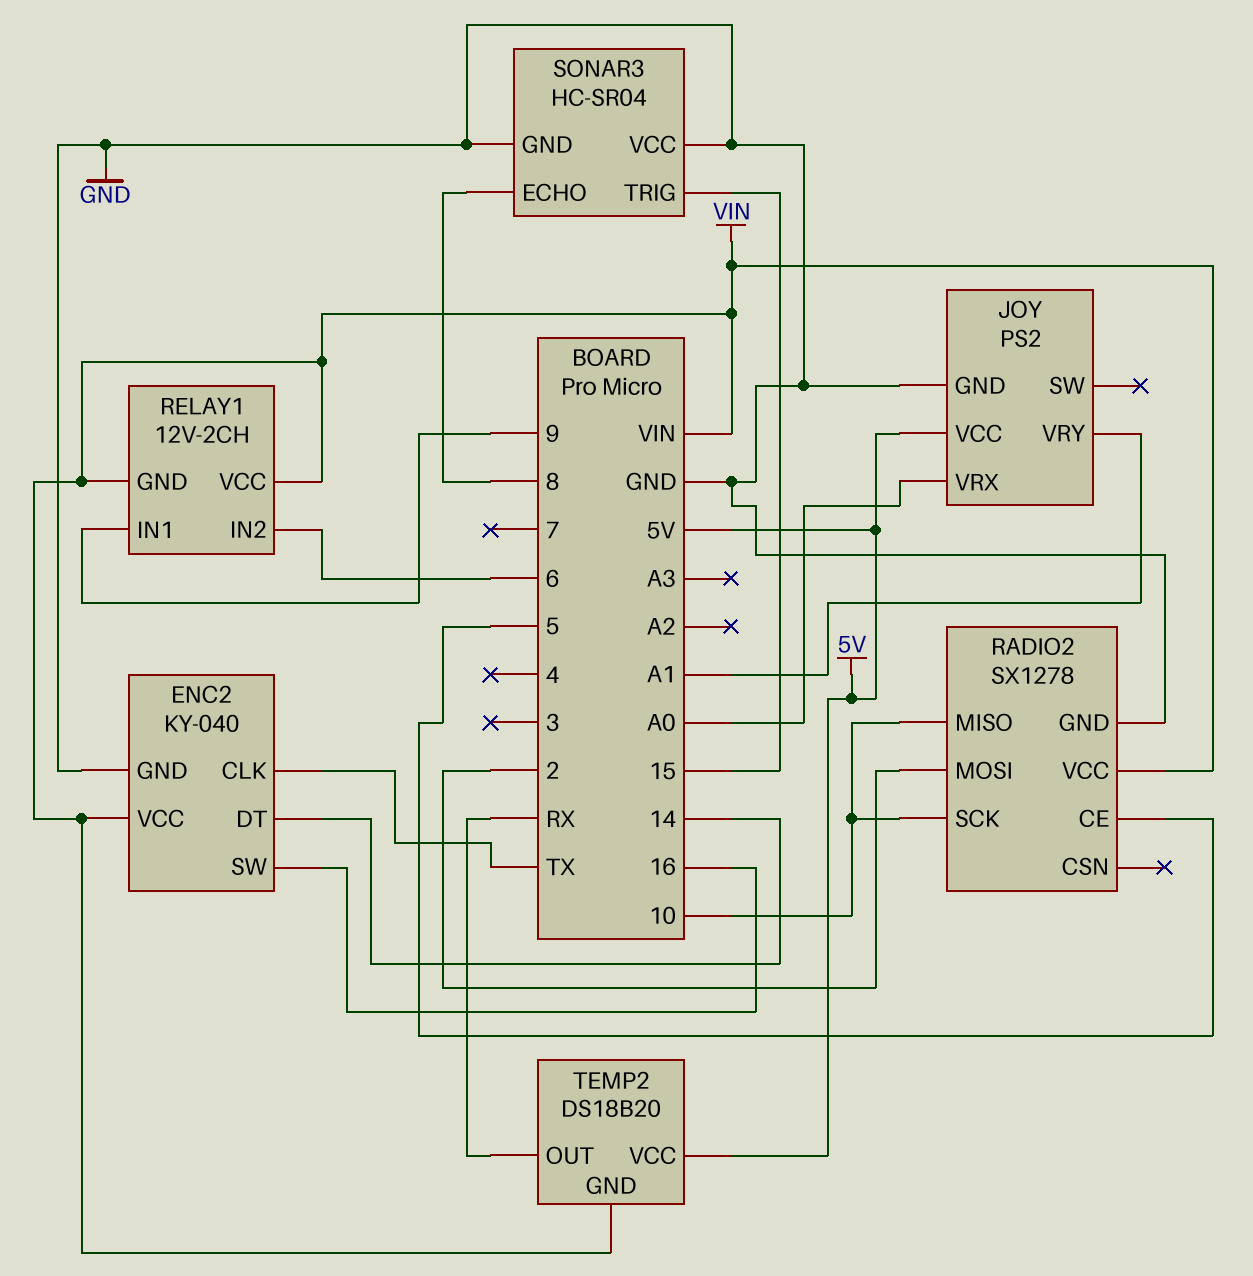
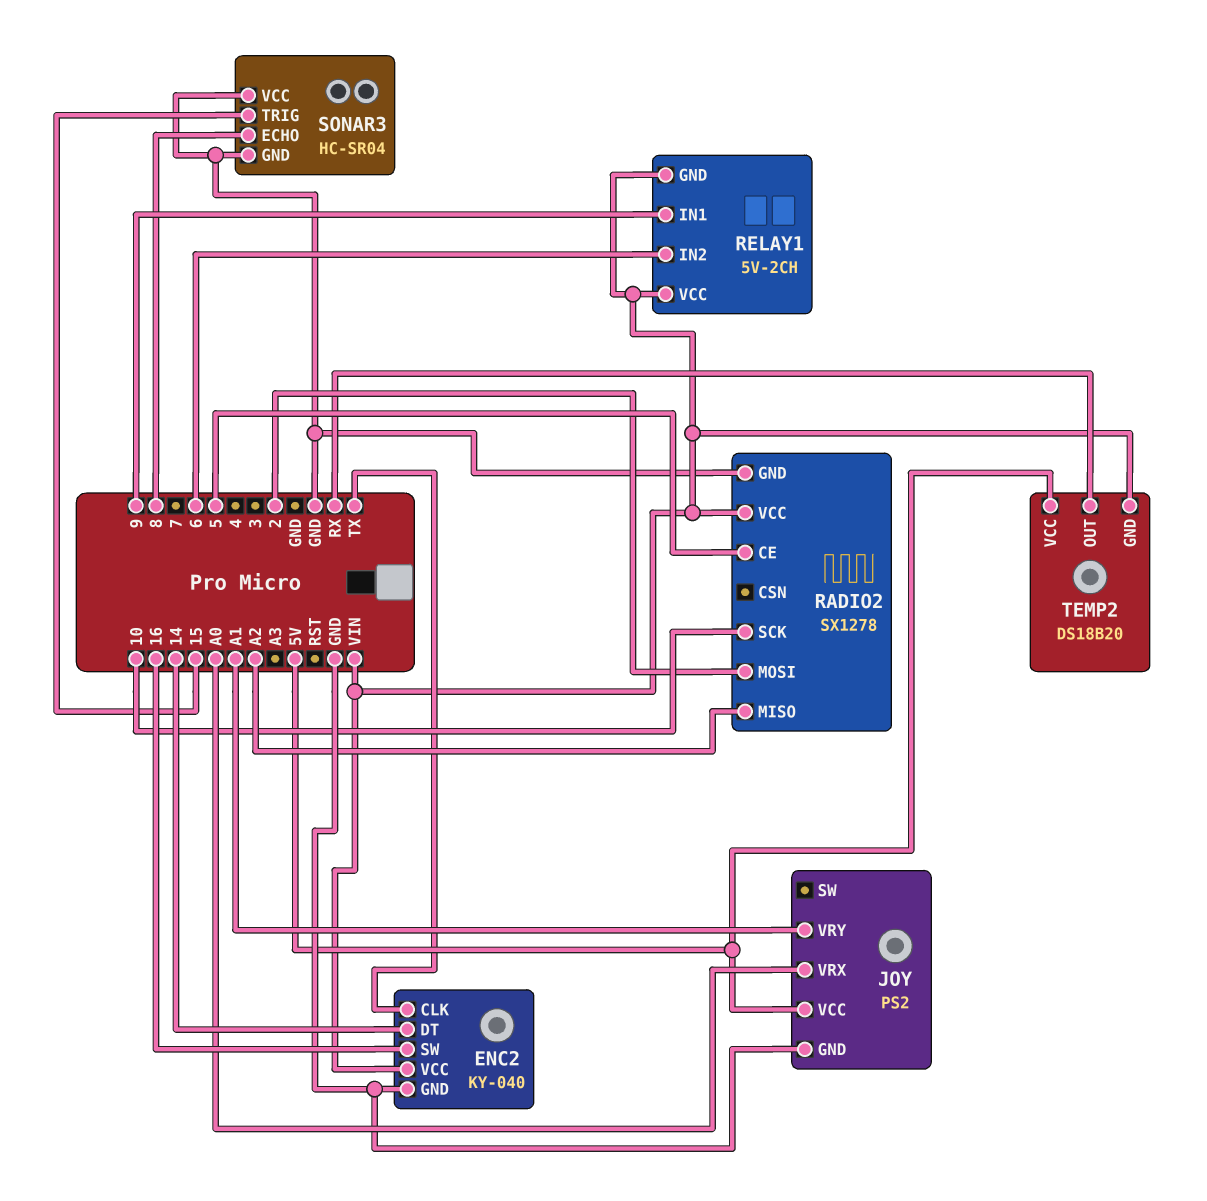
RADIO2 pin MISO: 10 -> A2
RELAY1: 12V-2CH -> 5V-2CH

